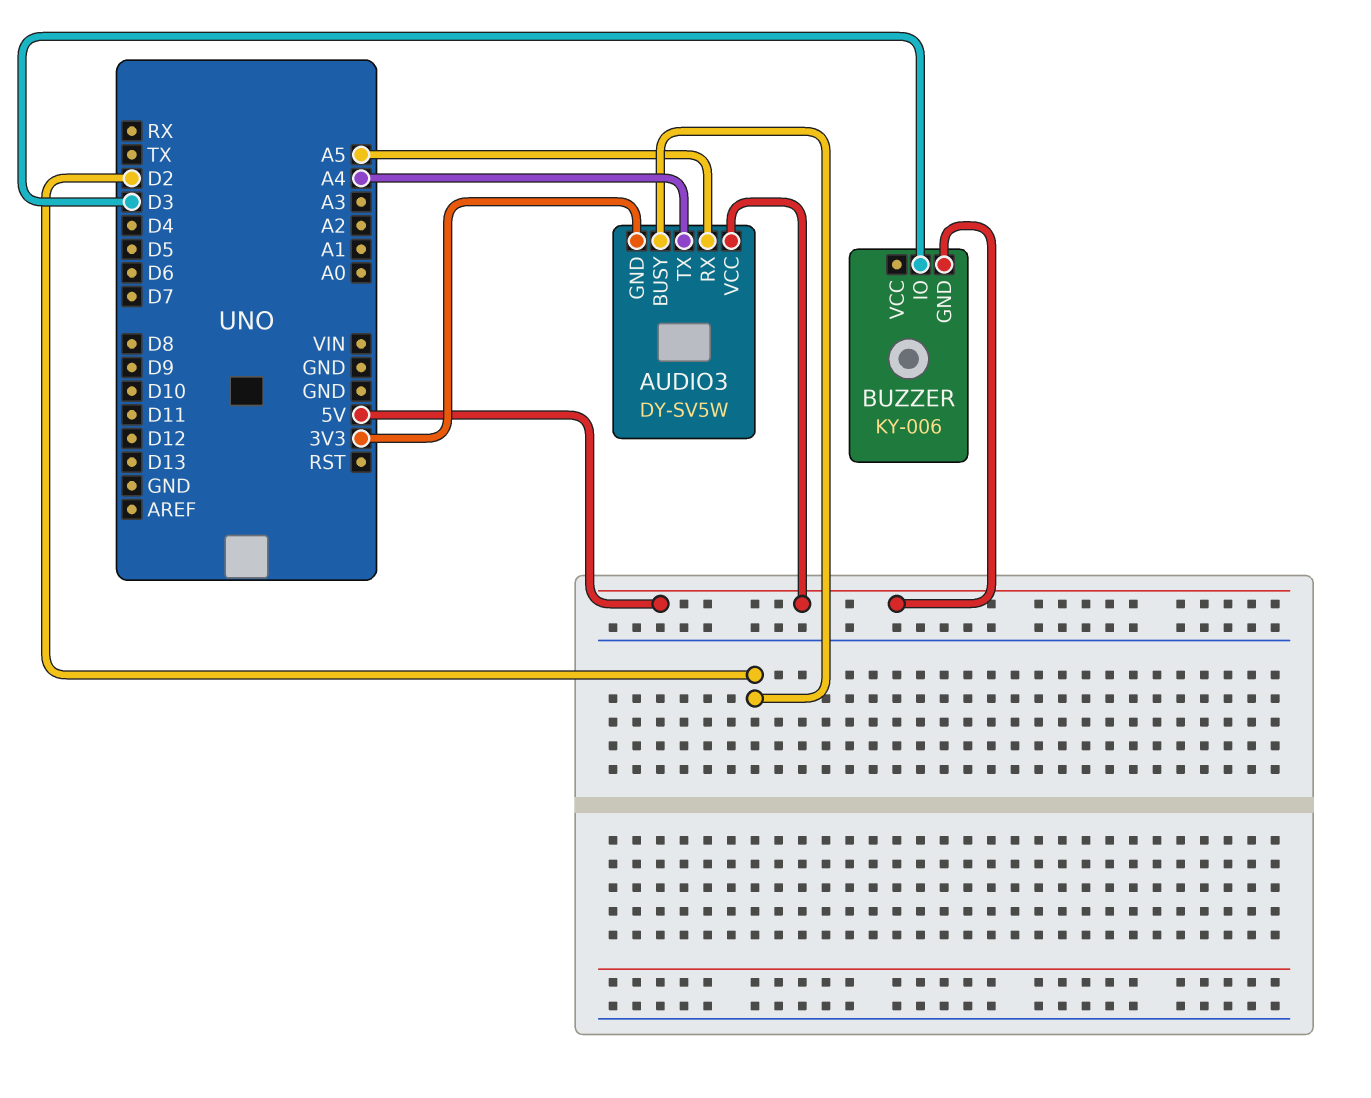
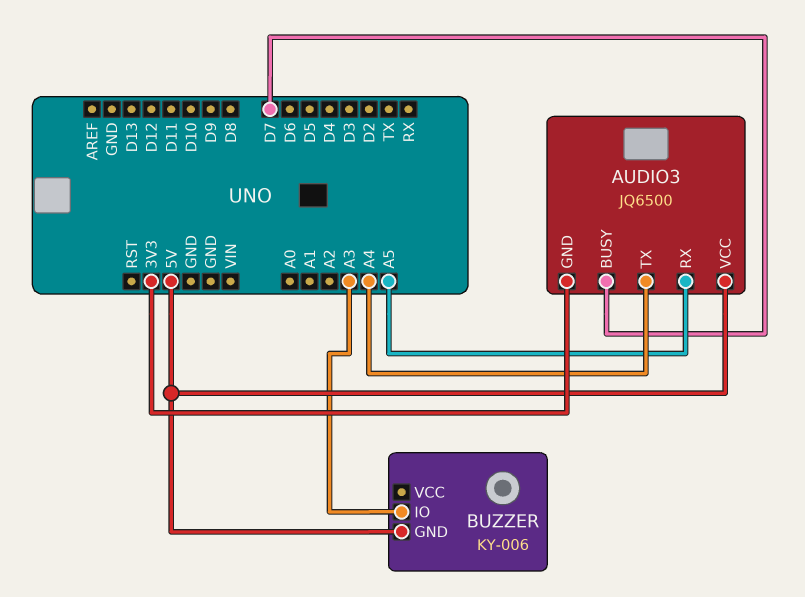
AUDIO3: DY-SV5W -> JQ6500
AUDIO3 pin BUSY: D2 -> D7
BUZZER pin IO: D3 -> A3

